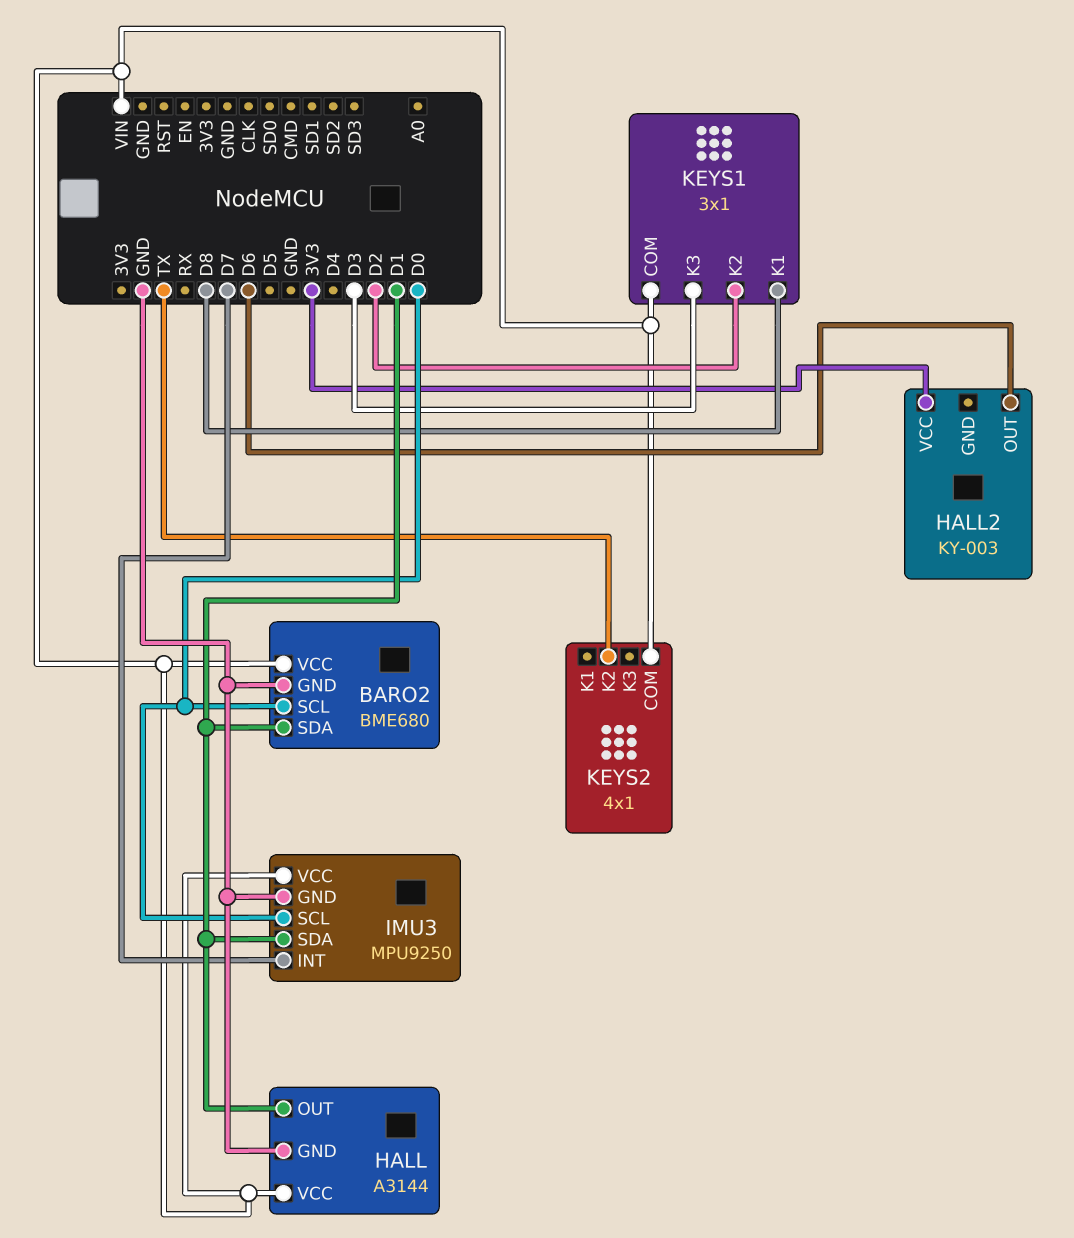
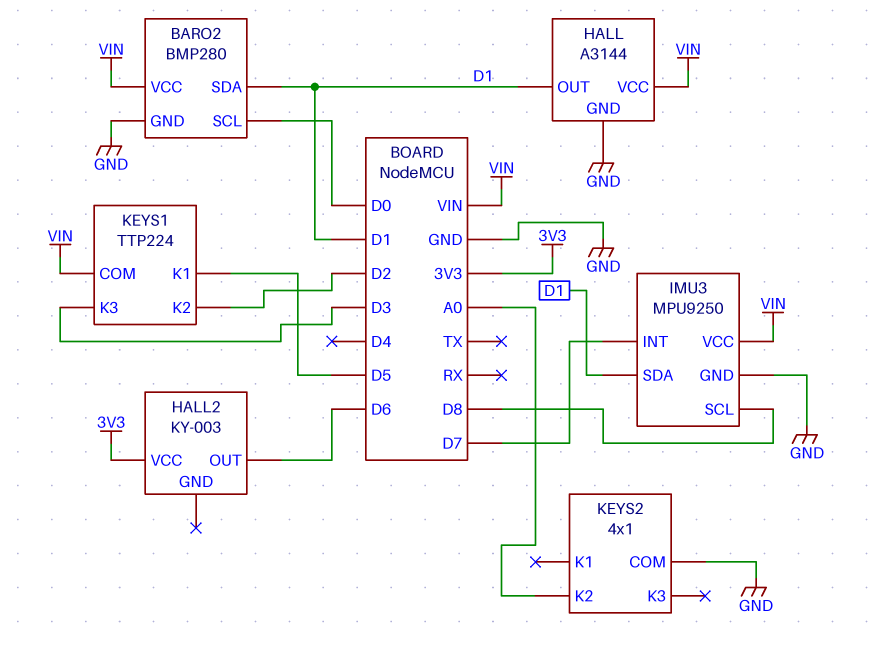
BARO2: BME680 -> BMP280
IMU3 pin SCL: D0 -> D8
KEYS1: 3x1 -> TTP224
KEYS1 pin K1: D8 -> D5
KEYS2 pin COM: VIN -> GND
KEYS2 pin K2: TX -> A0

